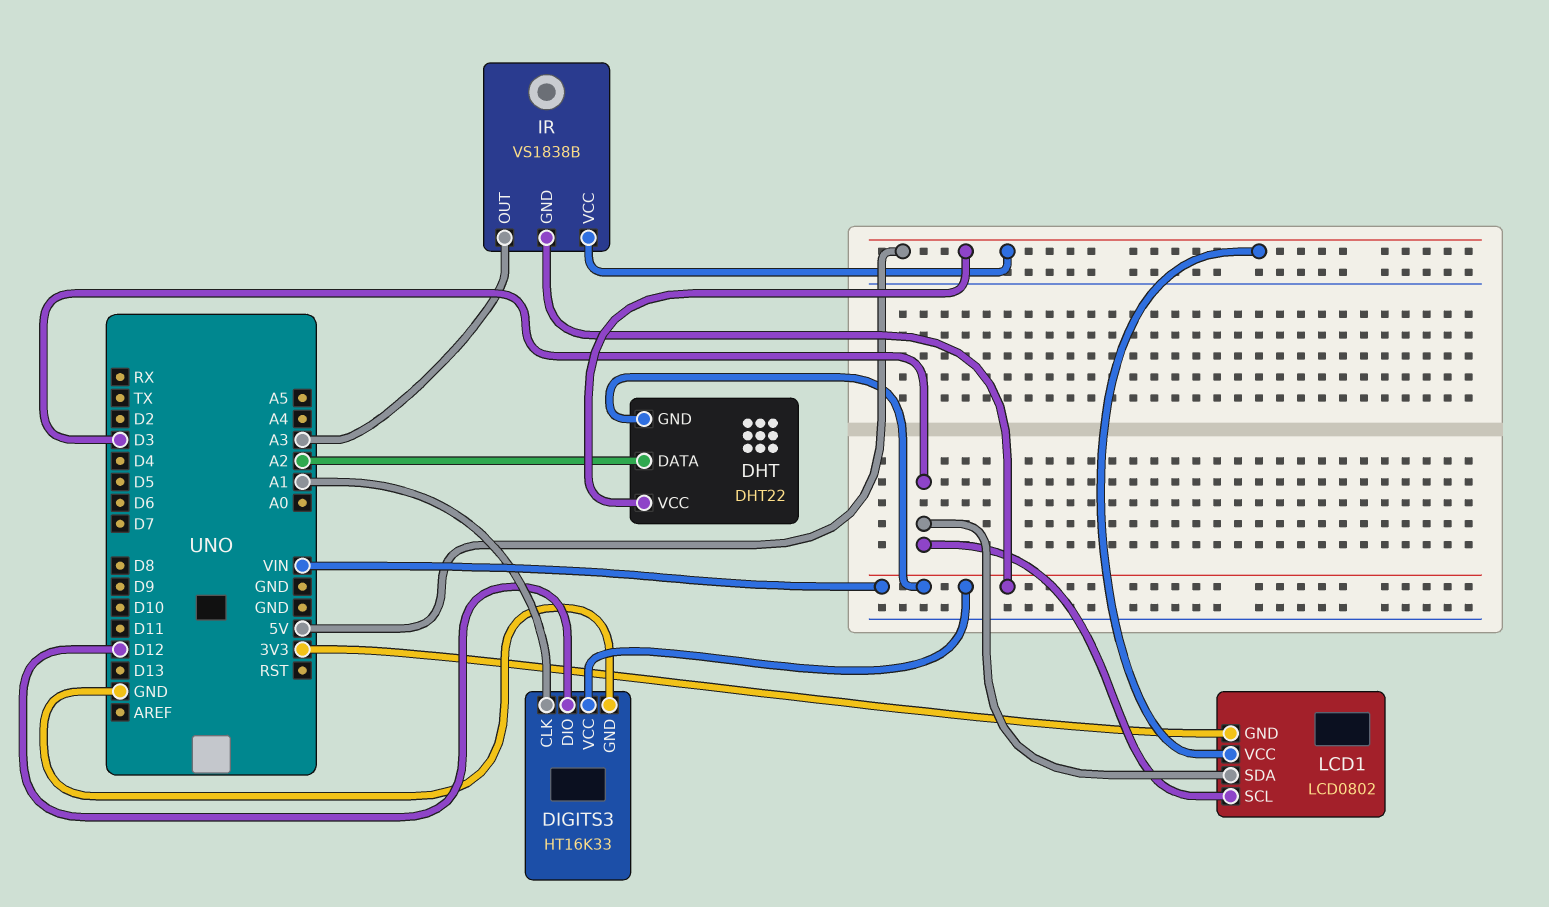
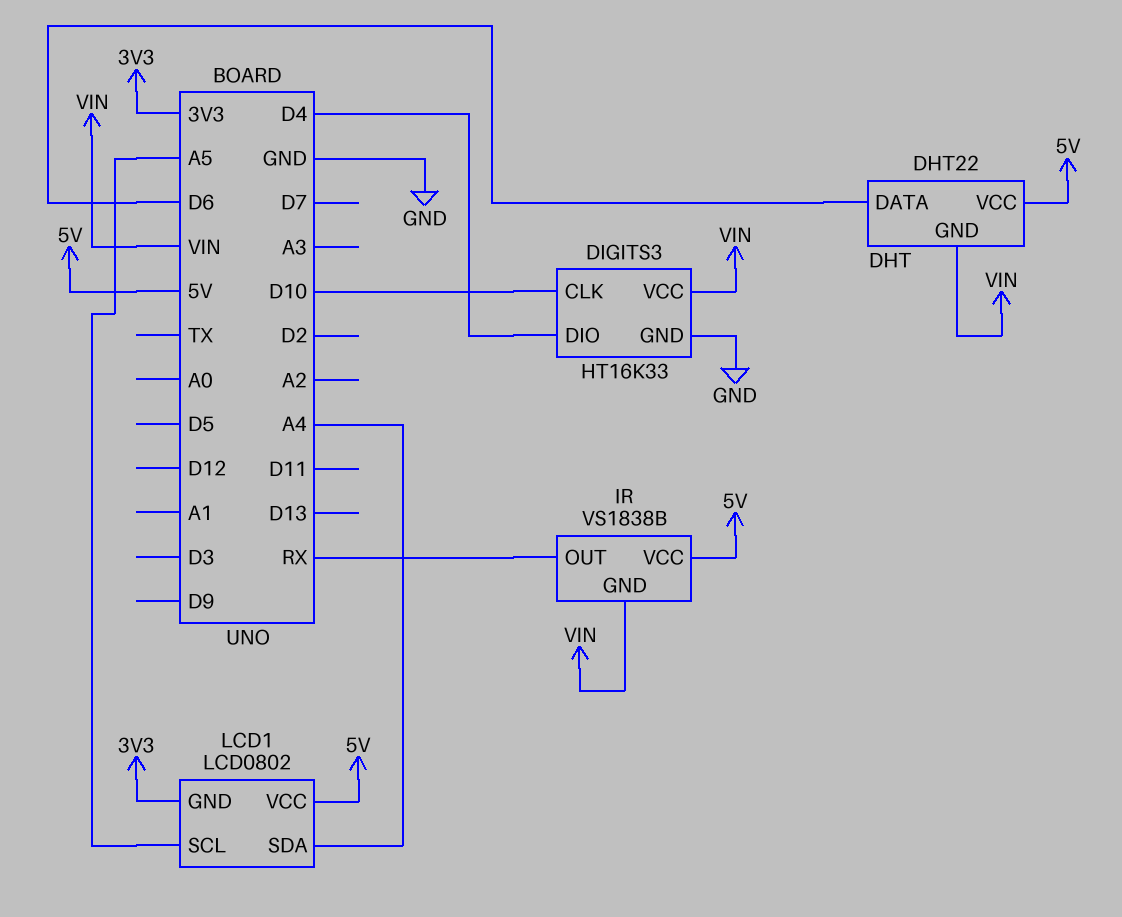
DHT pin DATA: A2 -> D6
DIGITS3 pin CLK: A1 -> D10
DIGITS3 pin DIO: D12 -> D4
IR pin OUT: A3 -> RX
LCD1 pin SCL: D3 -> A5
LCD1 pin SDA: D3 -> A4

